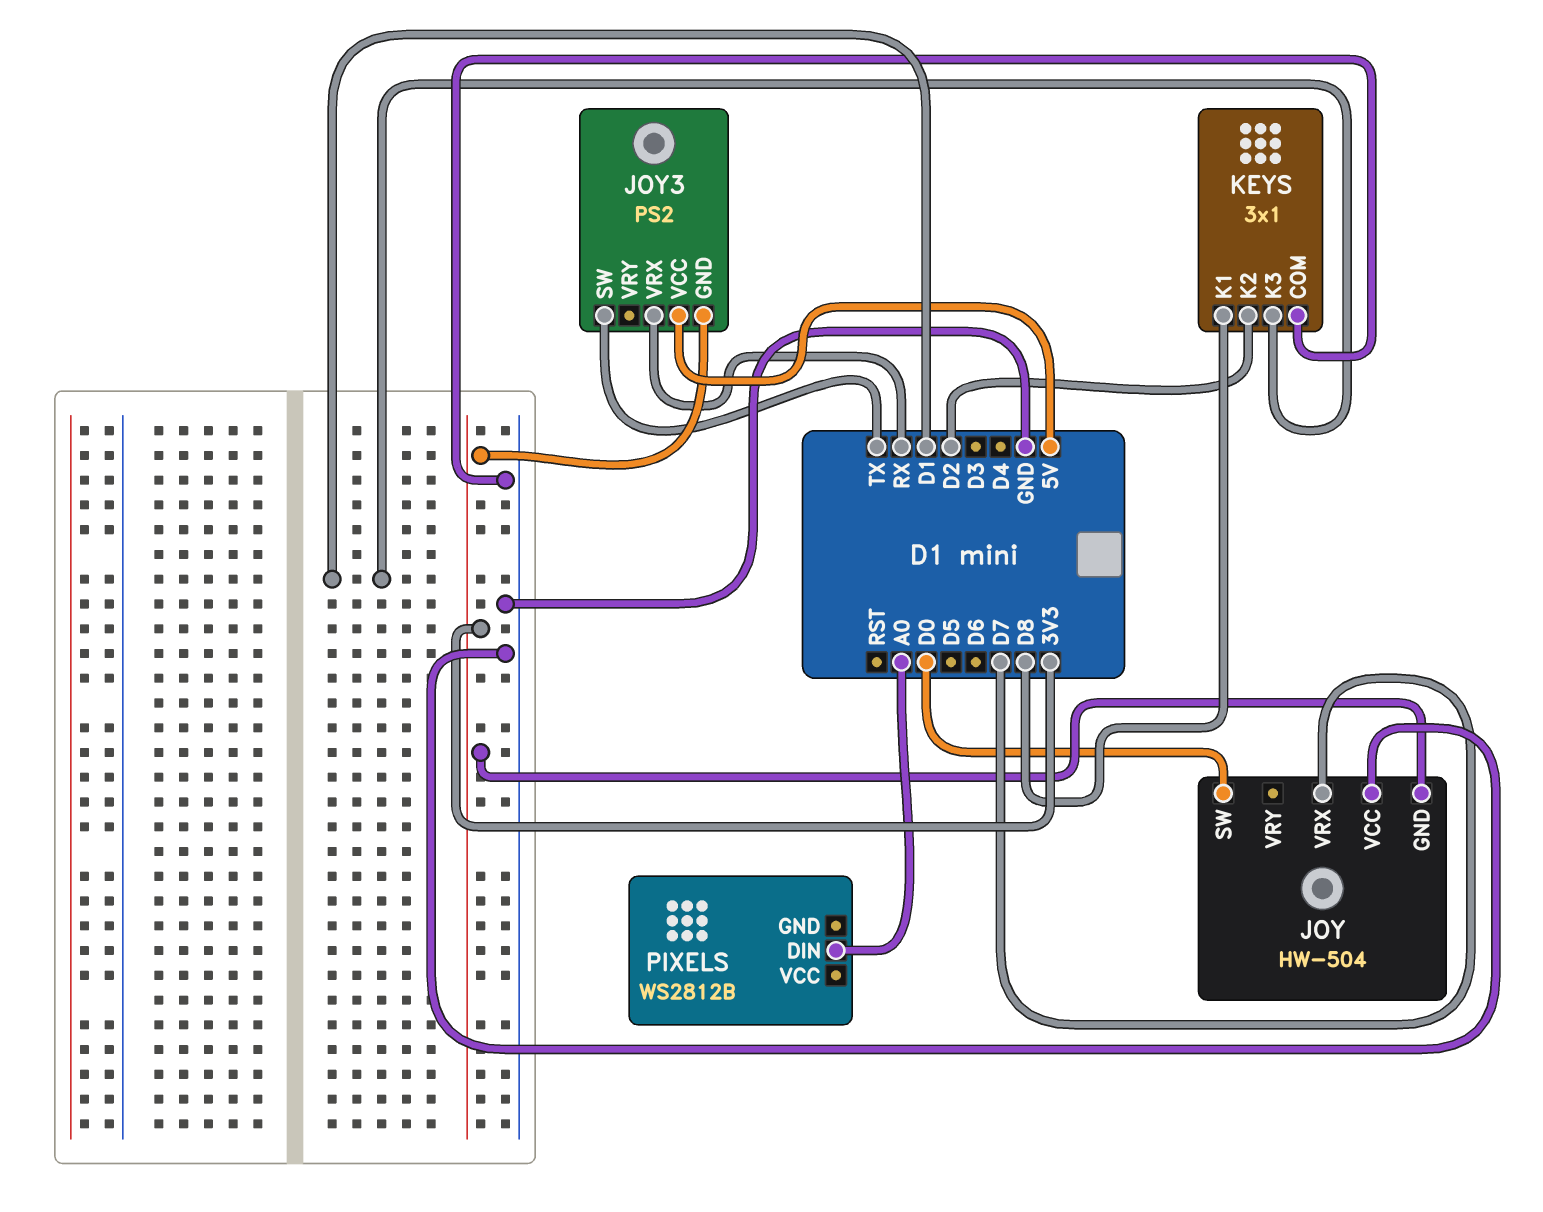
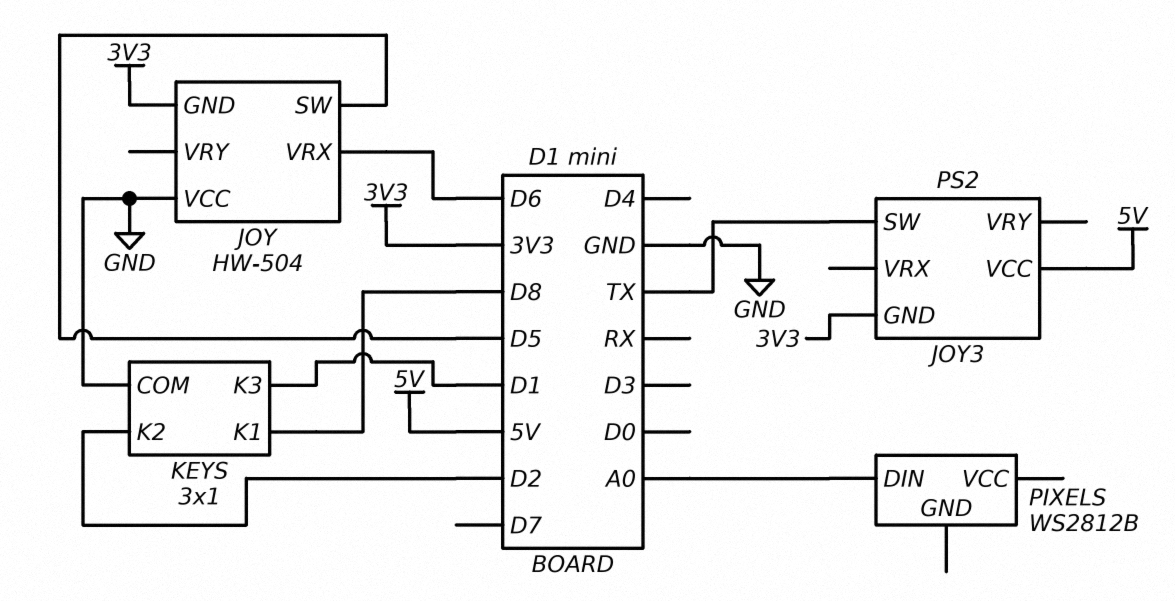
JOY pin SW: D0 -> D5
JOY pin VRX: D7 -> D6
JOY3 pin VRX: RX -> none

